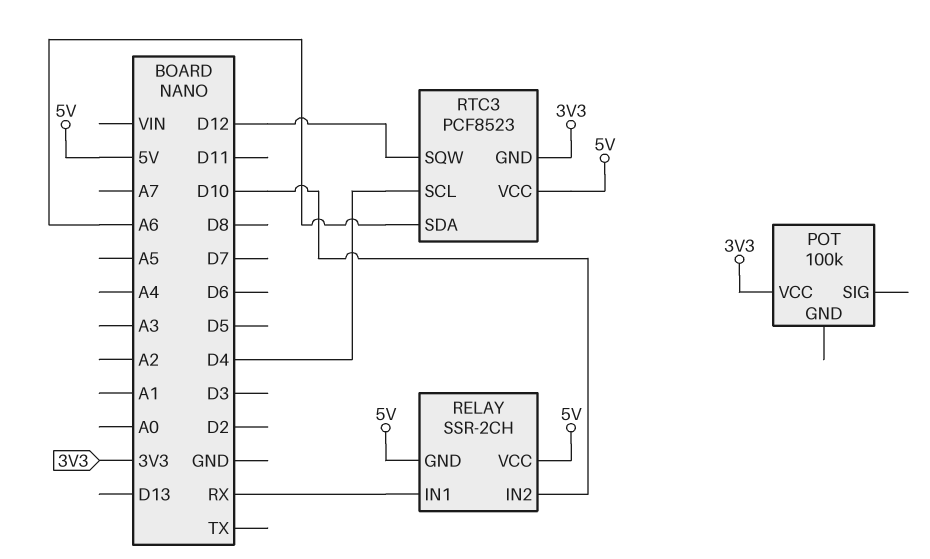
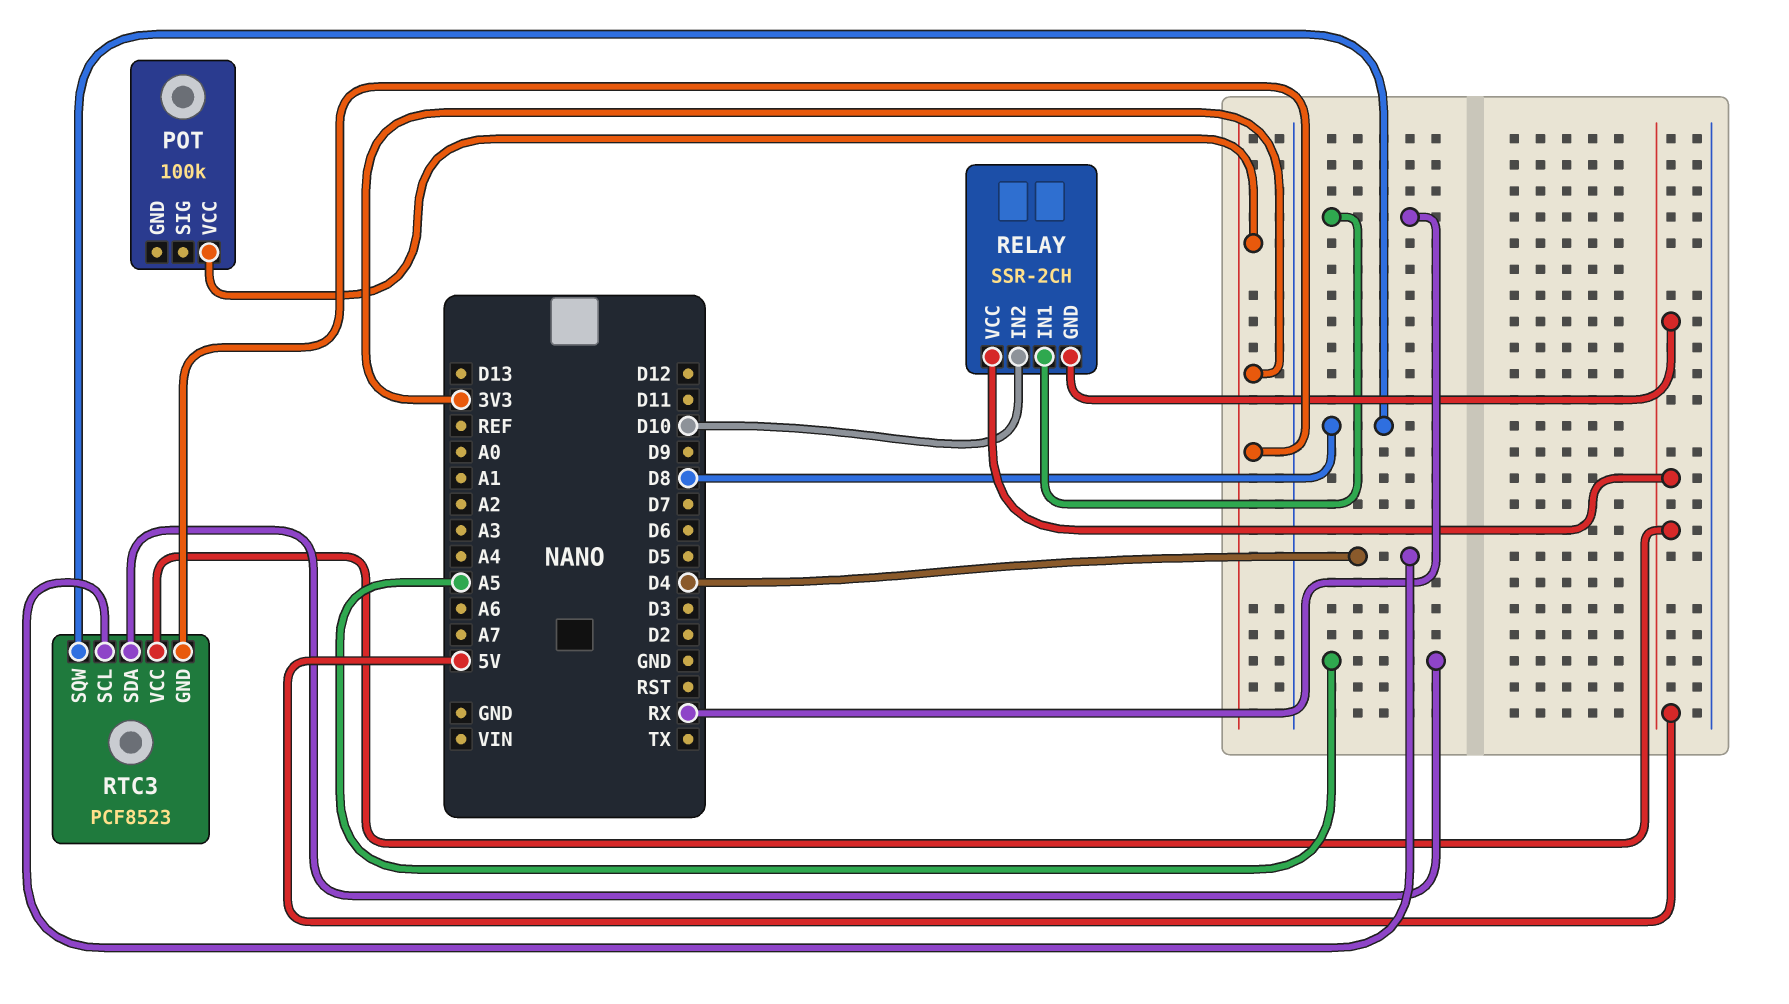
RTC3 pin SDA: A6 -> A5
RTC3 pin SQW: D12 -> D8

